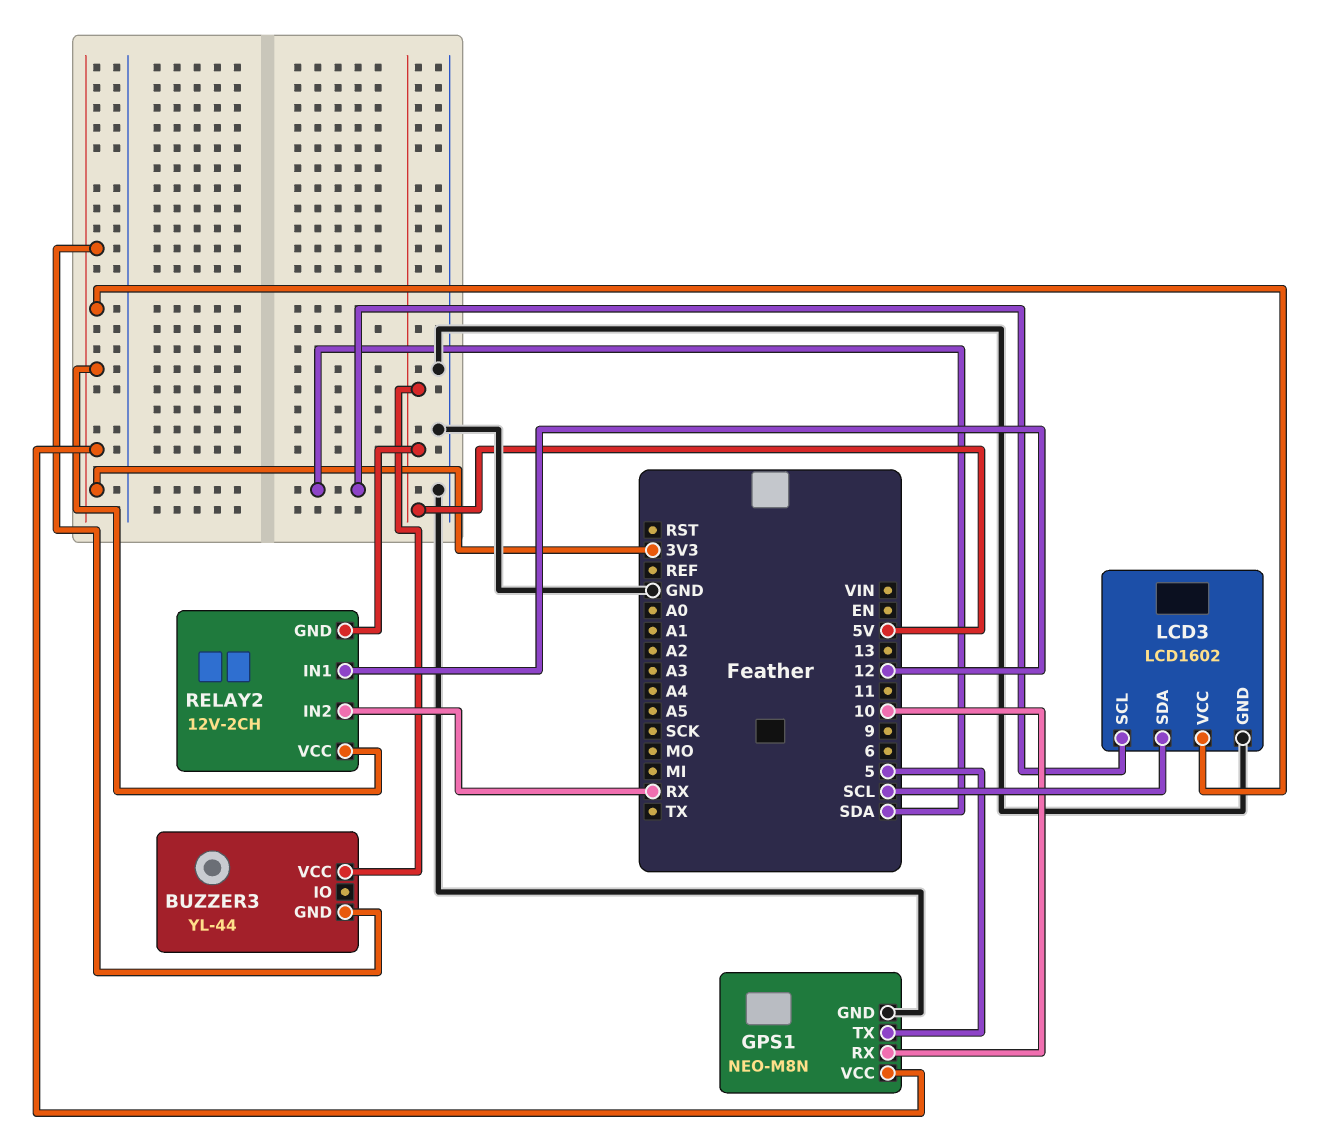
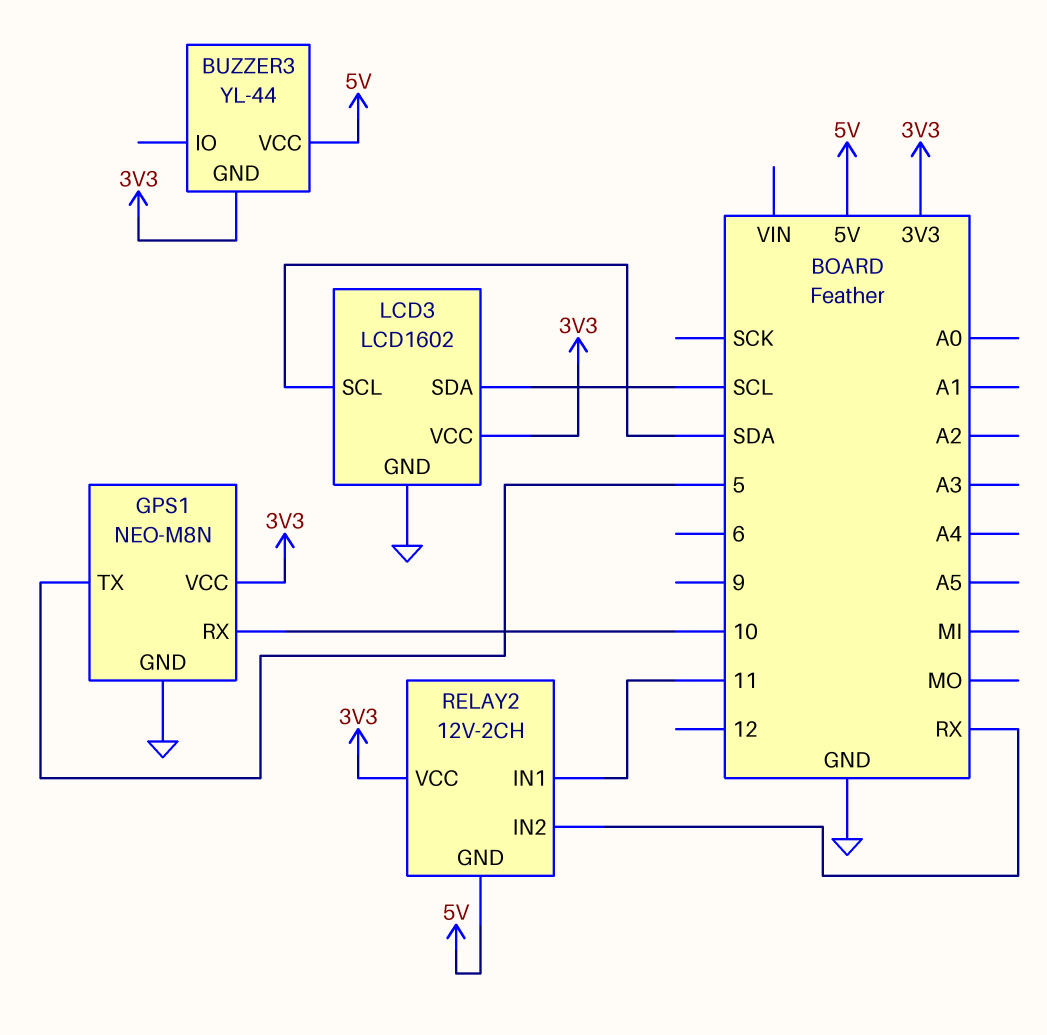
RELAY2 pin IN1: 12 -> 11

